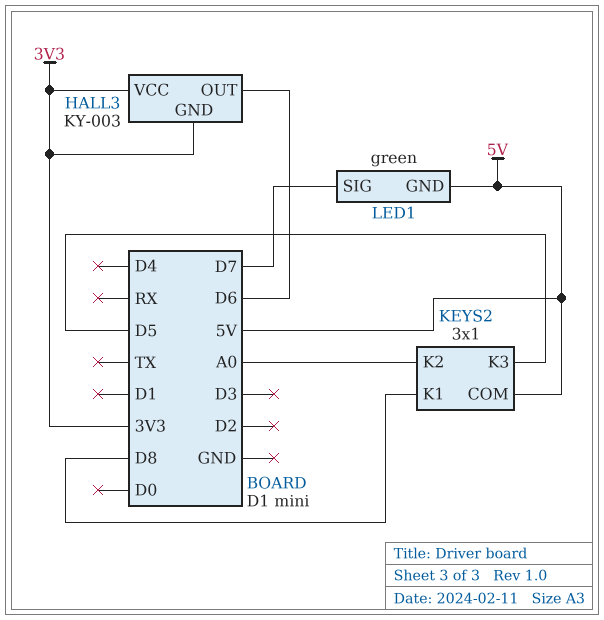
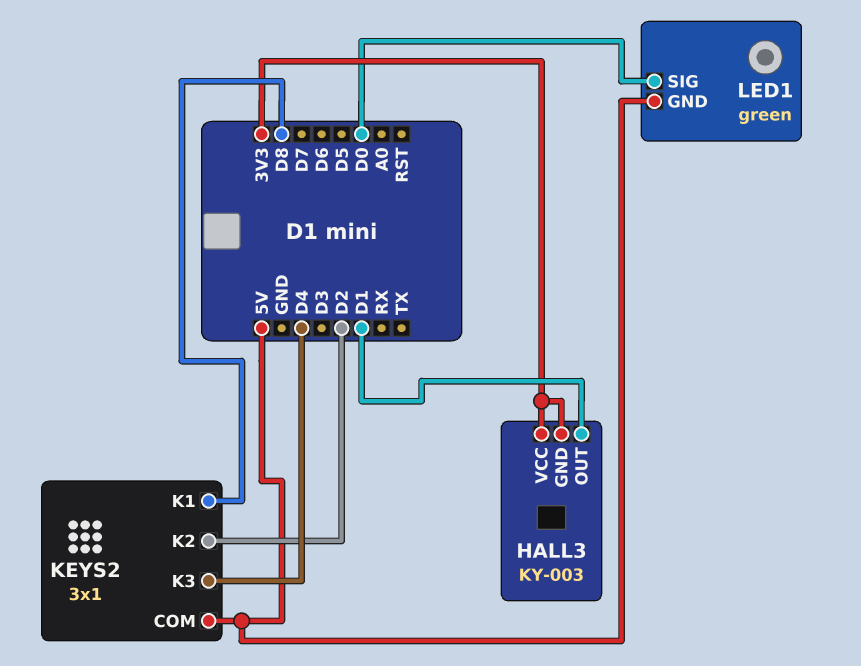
HALL3 pin OUT: D6 -> D1
KEYS2 pin K2: A0 -> D2
KEYS2 pin K3: D5 -> D4
LED1 pin SIG: D7 -> D0

